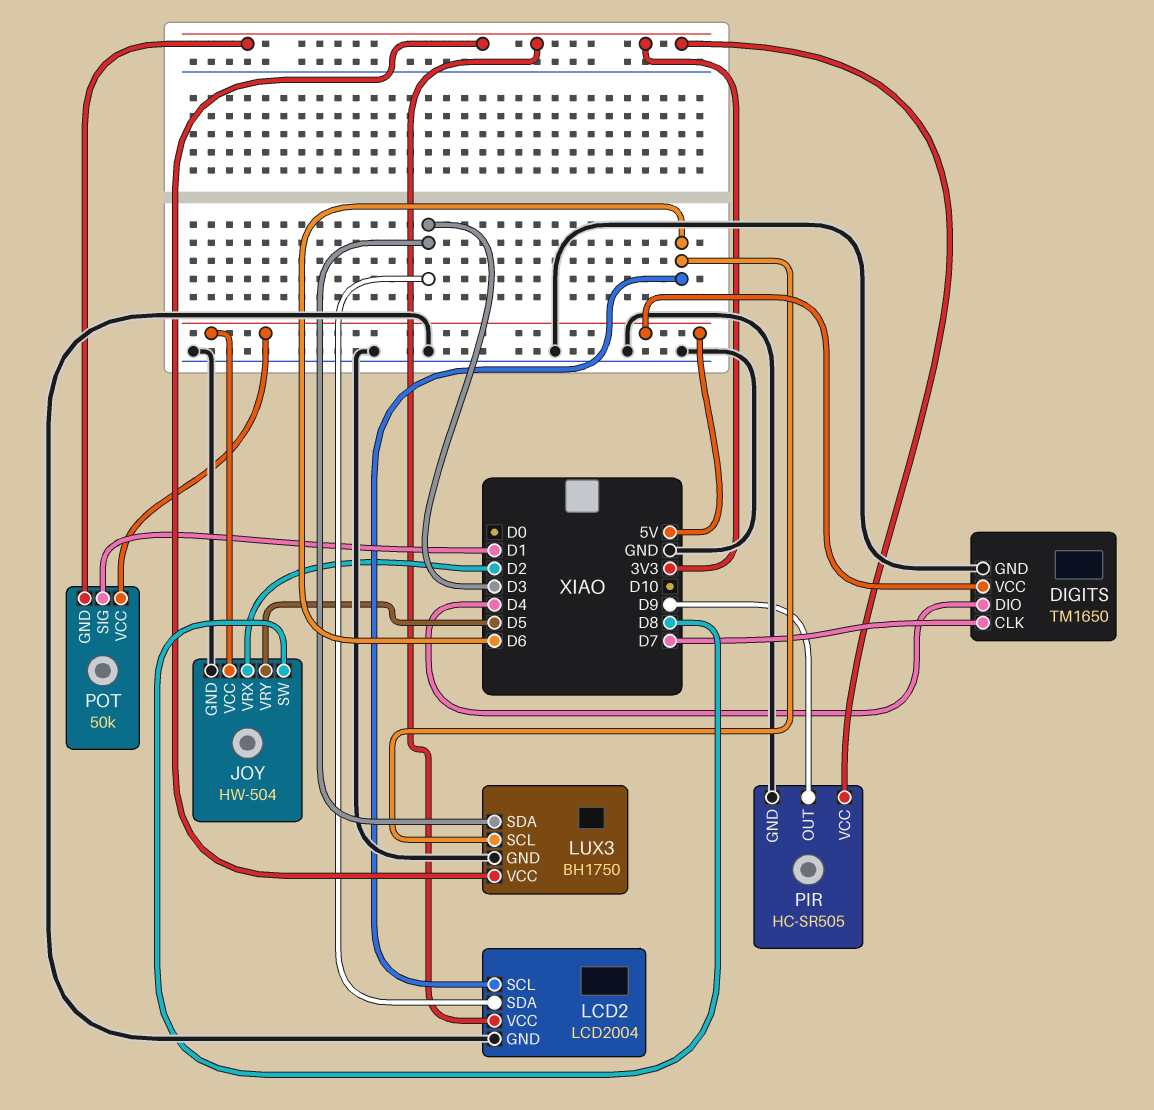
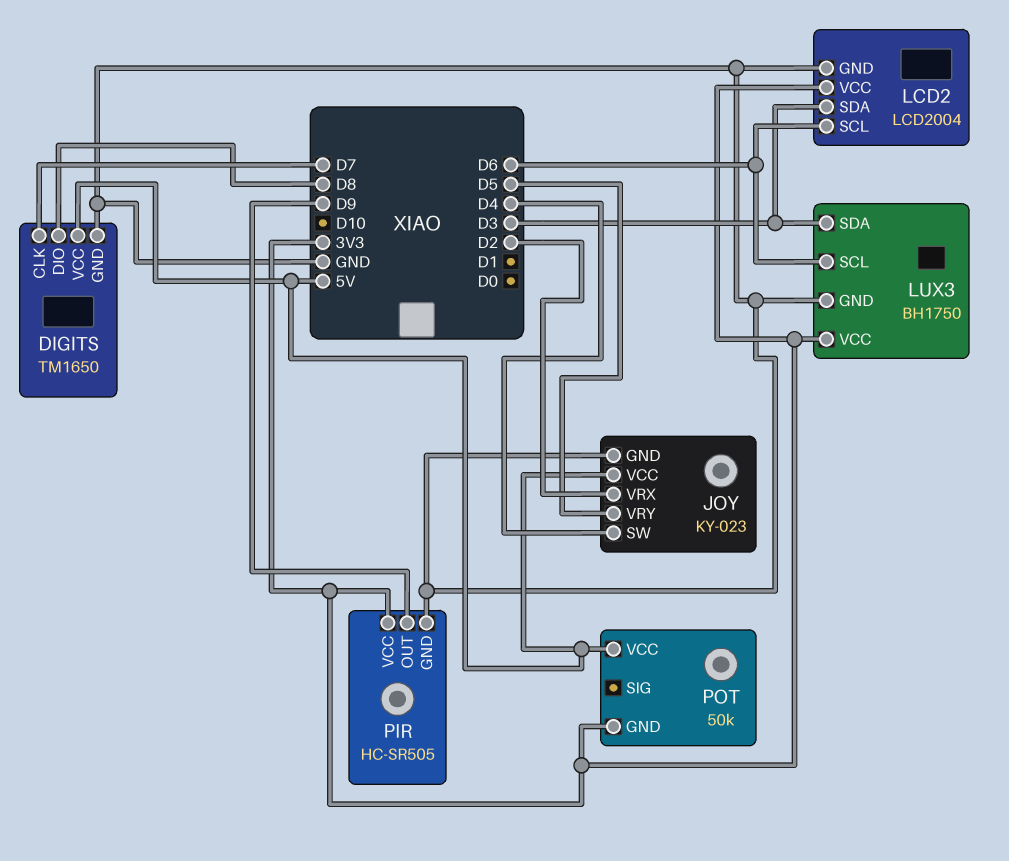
DIGITS pin DIO: D4 -> D8
JOY: HW-504 -> KY-023
JOY pin SW: D8 -> D4
POT pin SIG: D1 -> none

